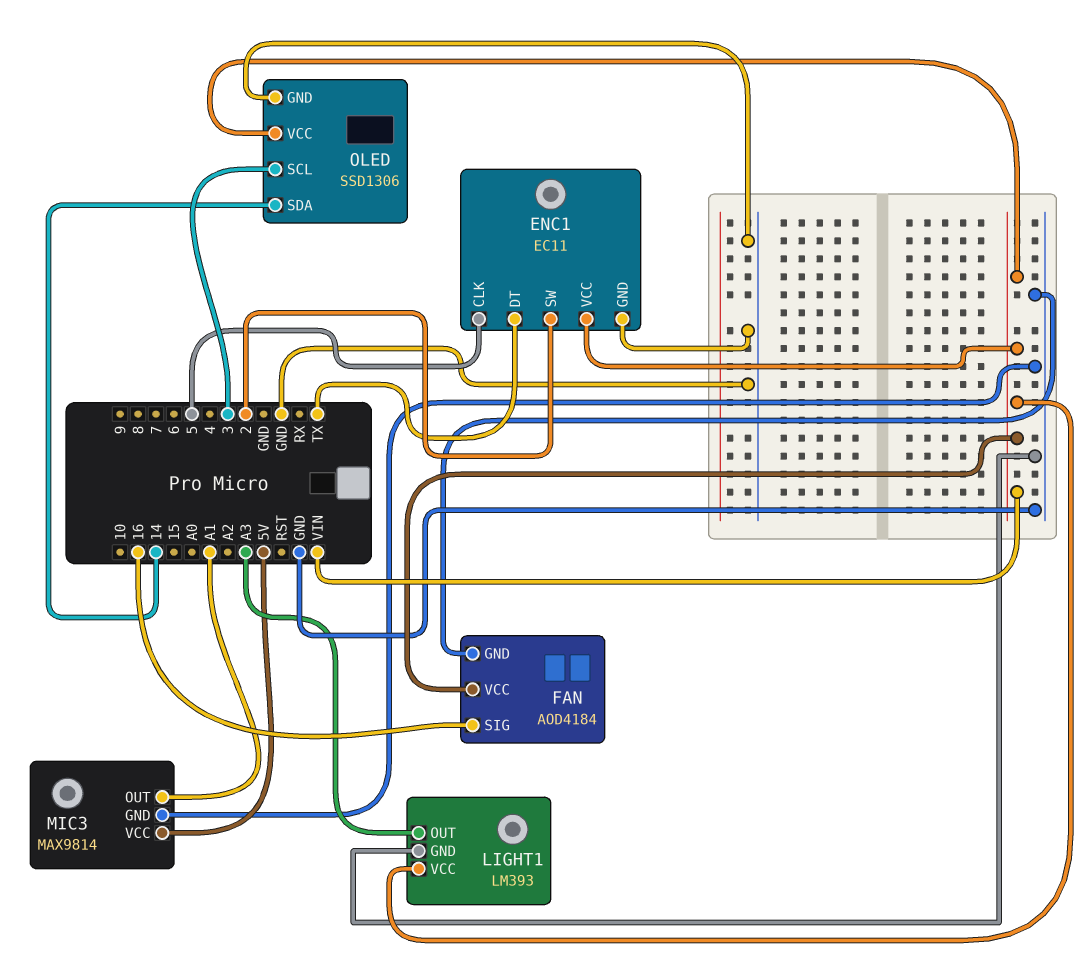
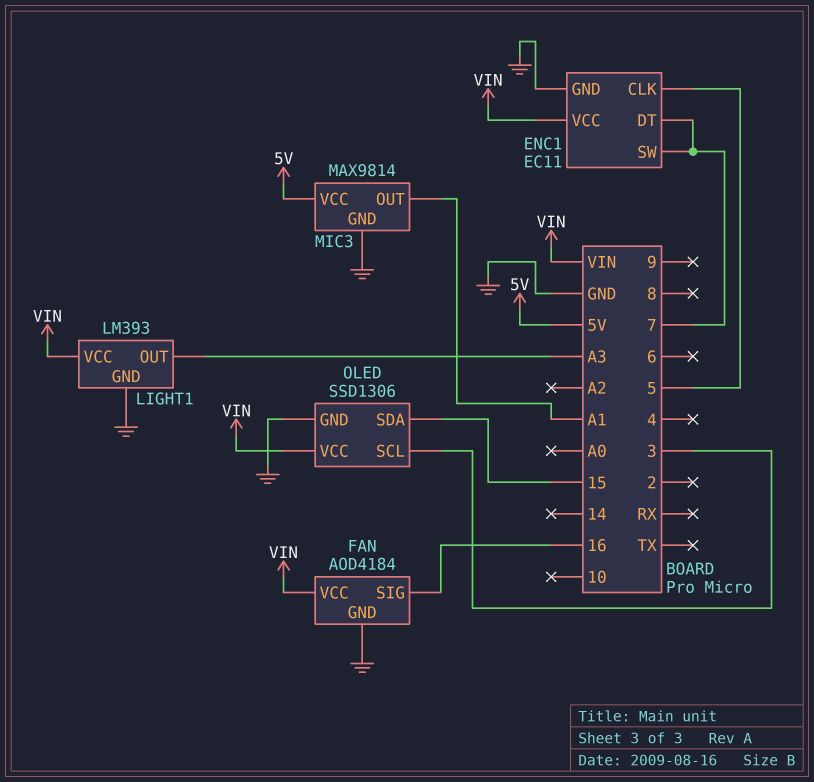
ENC1 pin DT: TX -> 7
ENC1 pin SW: 2 -> 7
OLED pin SDA: 14 -> 15

